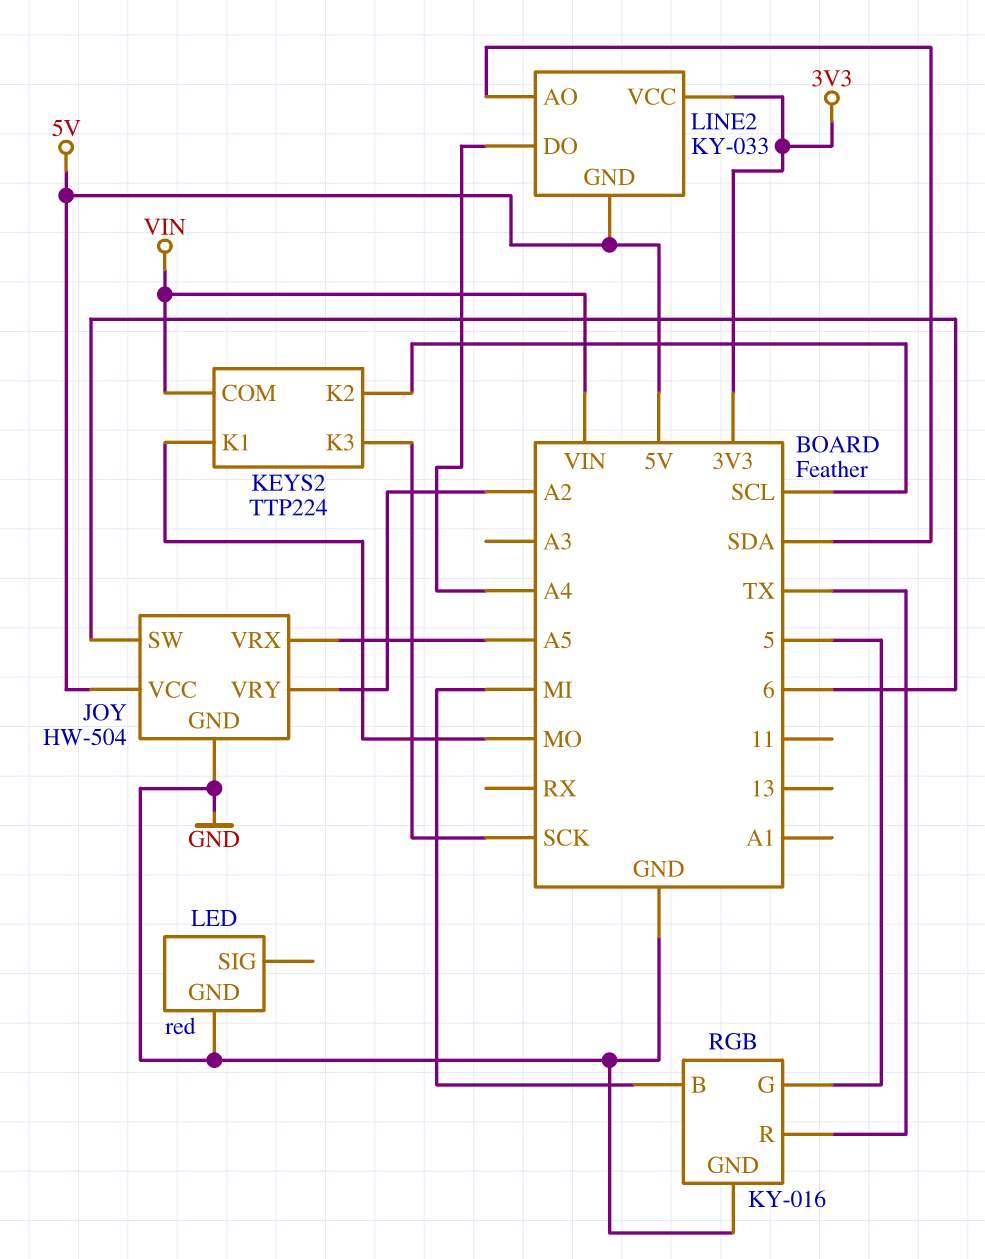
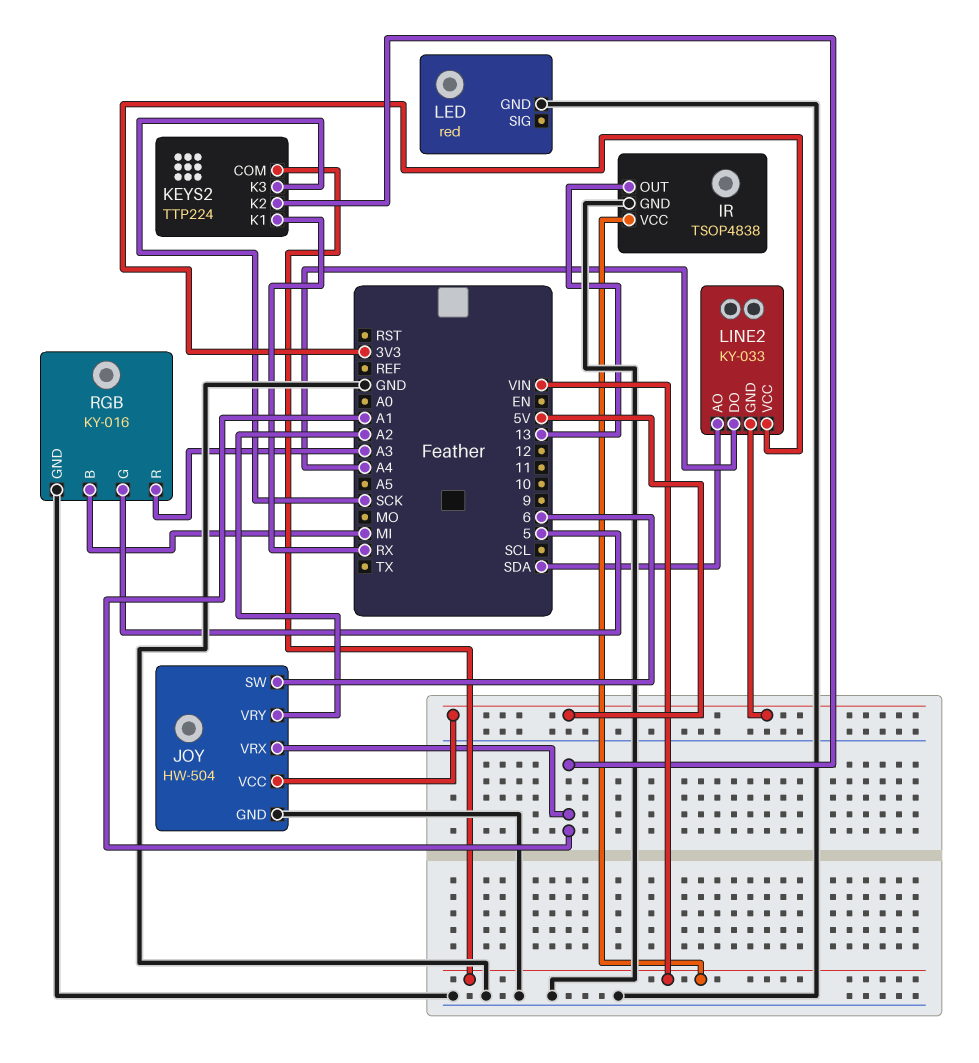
IR: none -> TSOP4838
IR pin GND: none -> GND
IR pin OUT: none -> 13
IR pin VCC: none -> VIN
JOY pin VRX: A5 -> A1
KEYS2 pin K1: MO -> RX
KEYS2 pin K2: SCL -> A1
RGB pin R: TX -> A3

